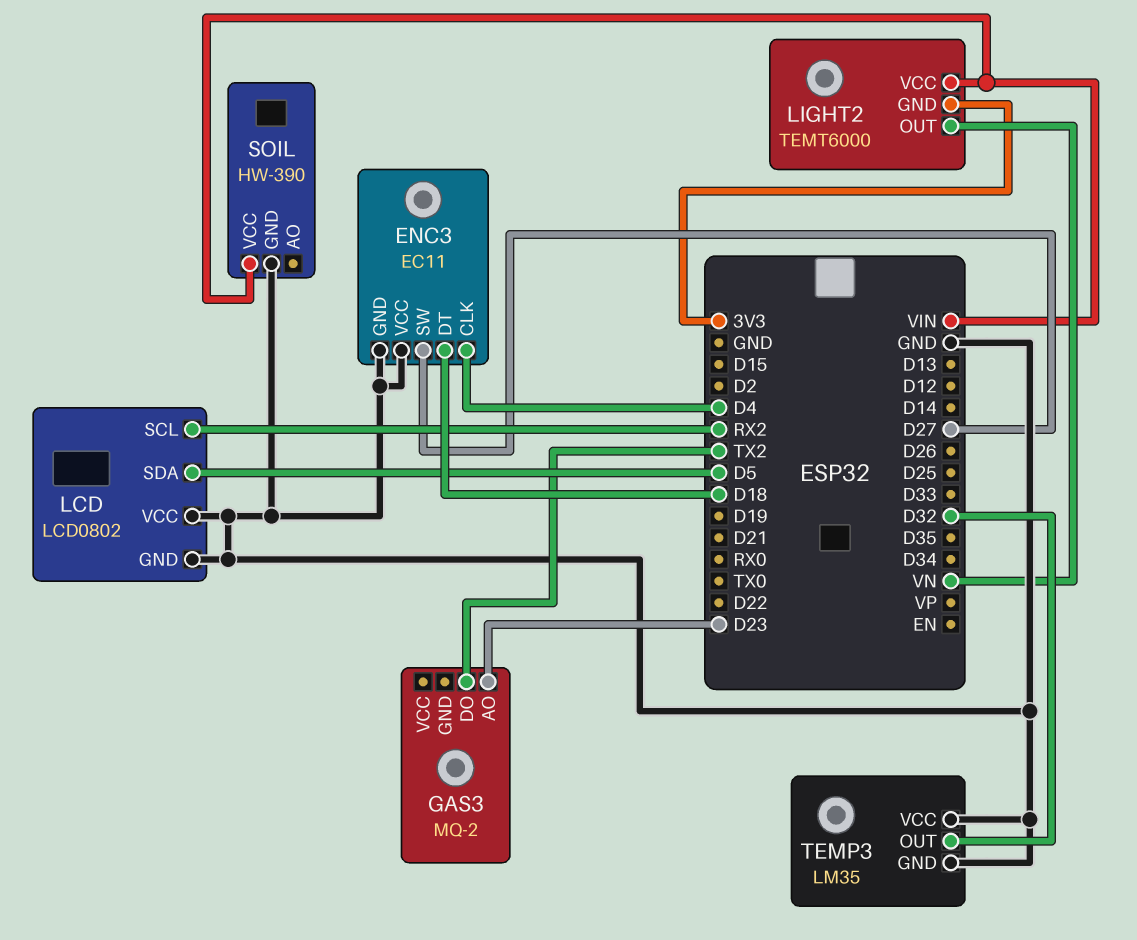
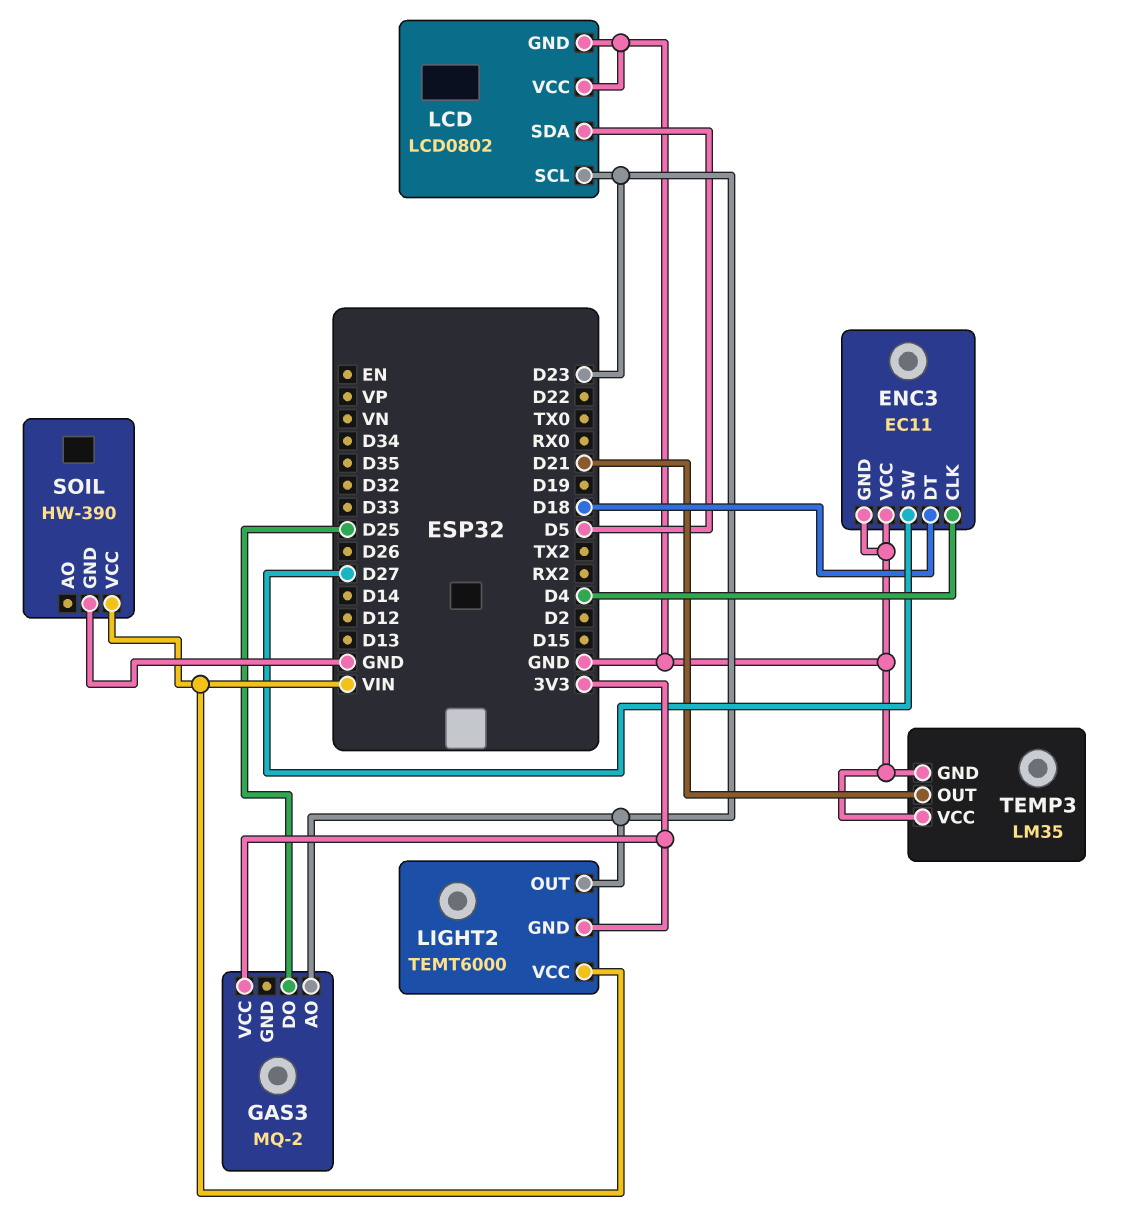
GAS3 pin DO: TX2 -> D25
GAS3 pin VCC: none -> 3V3
LCD pin SCL: RX2 -> D23
LIGHT2 pin OUT: VN -> D23
TEMP3 pin OUT: D32 -> D21

